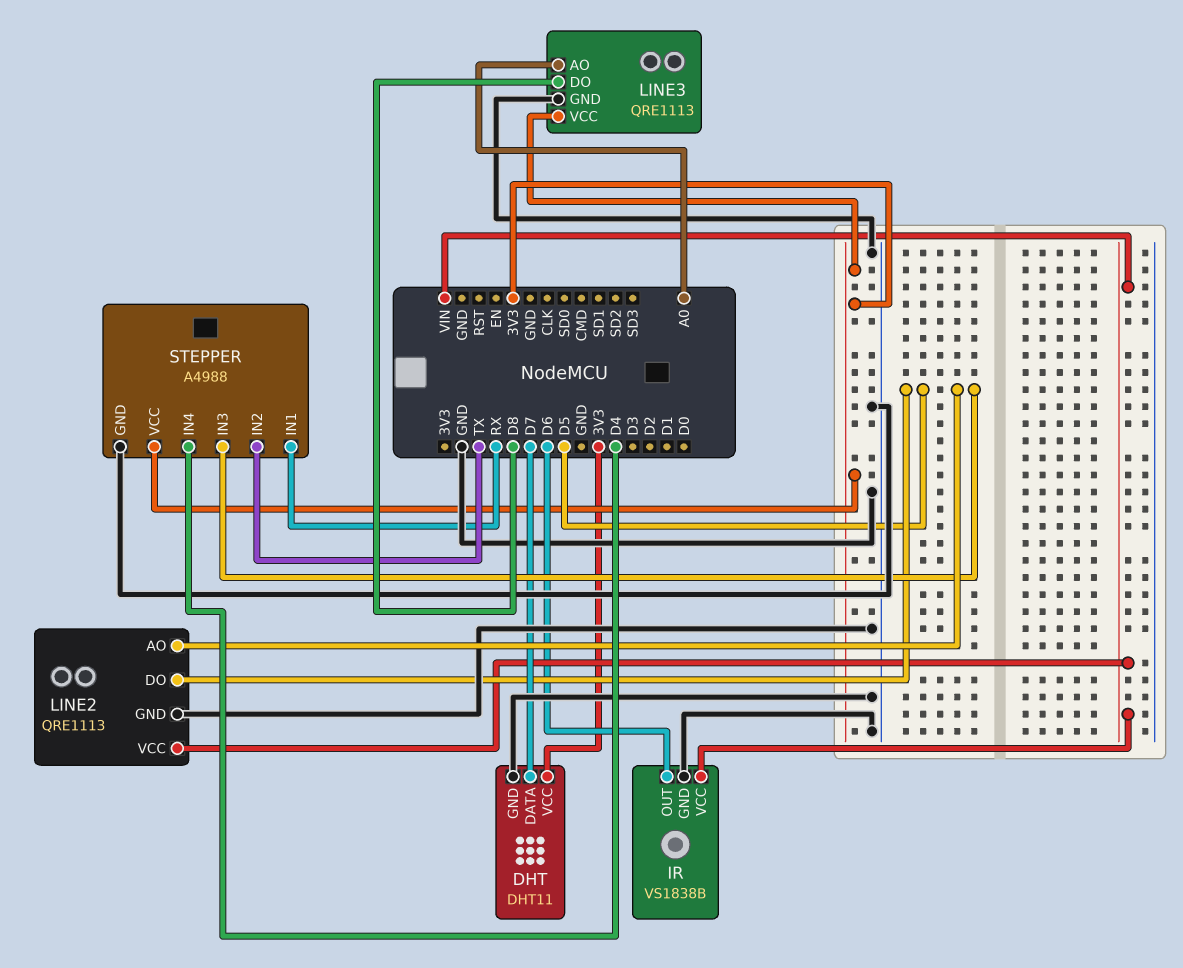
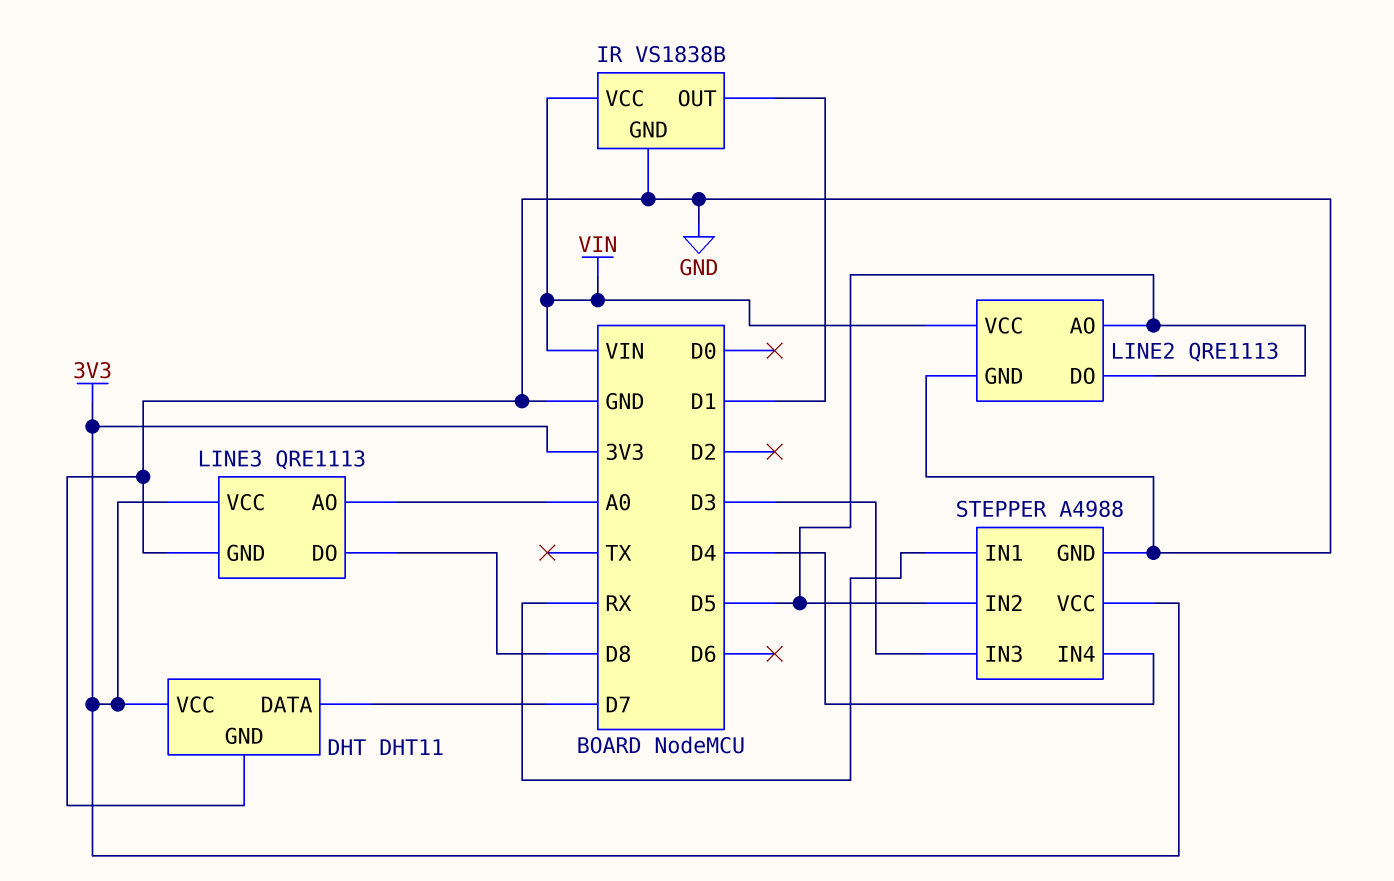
IR pin OUT: D6 -> D1
STEPPER pin IN2: TX -> D5
STEPPER pin IN3: D5 -> D3

